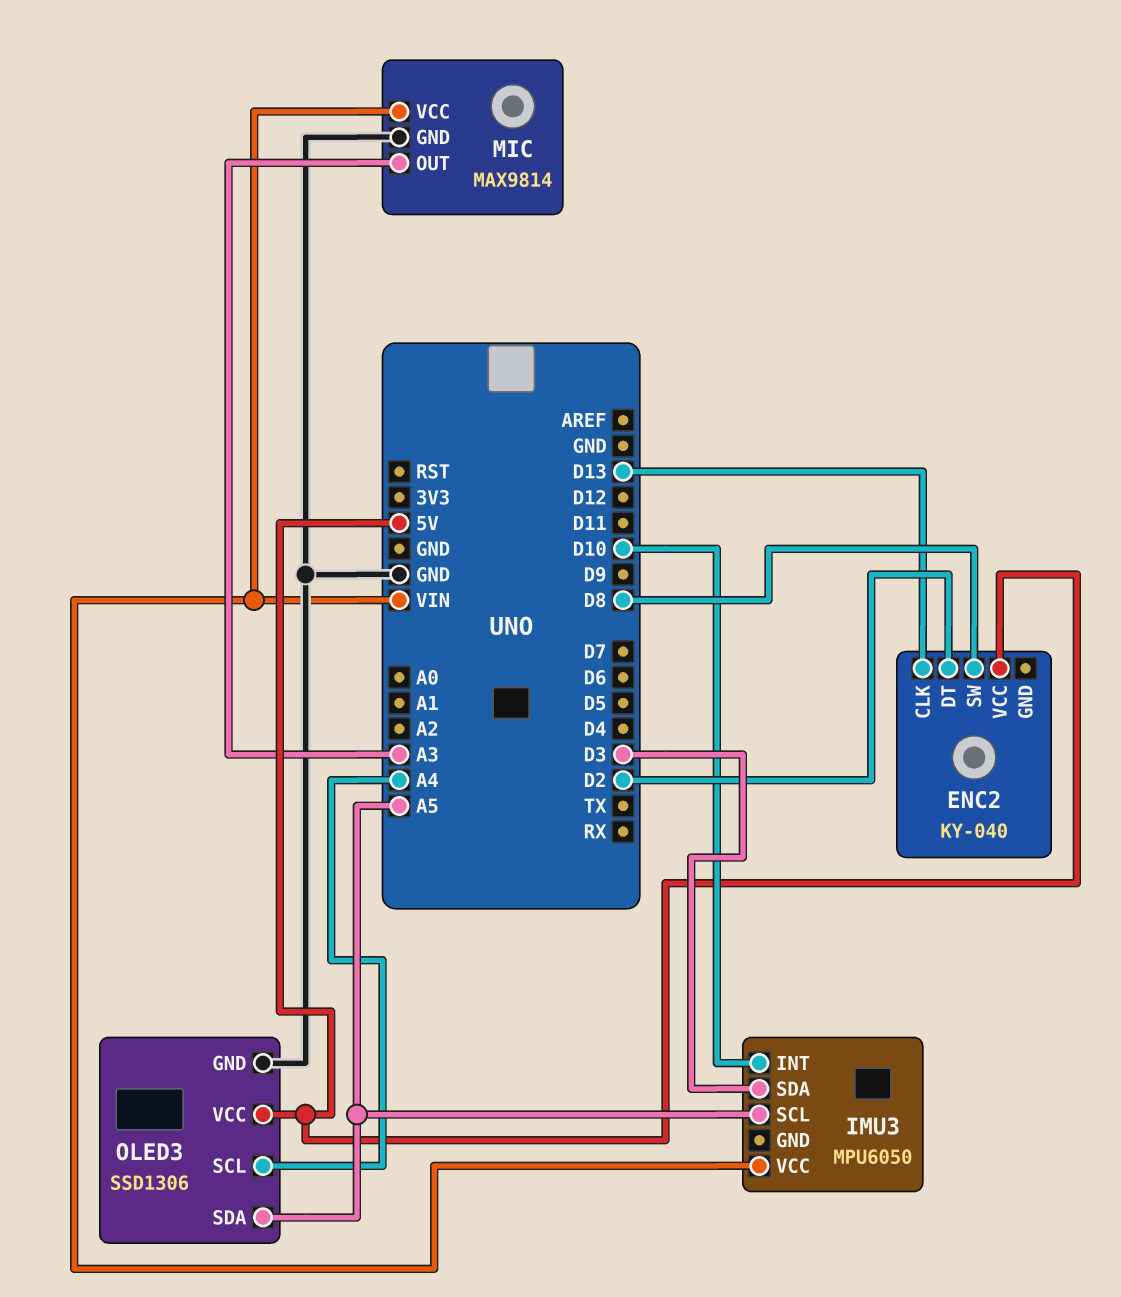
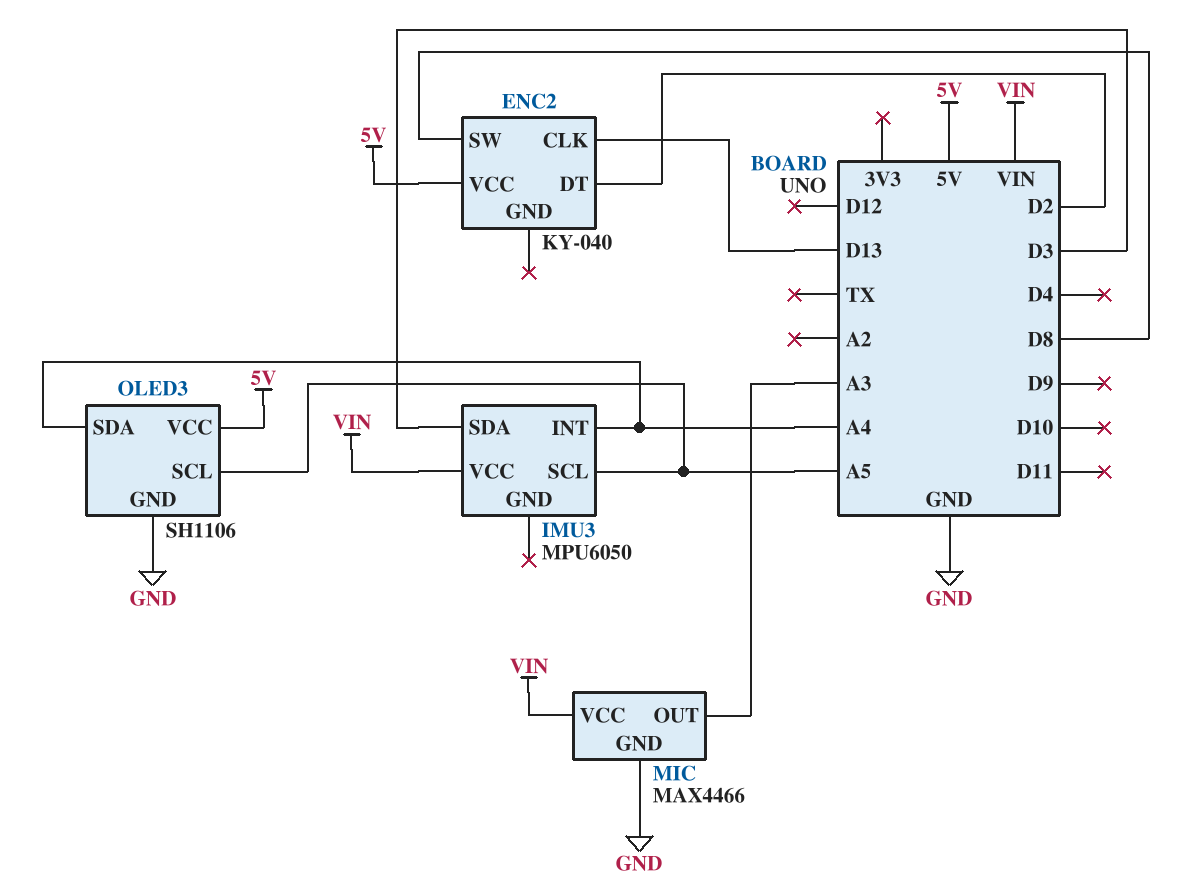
IMU3 pin INT: D10 -> A4
MIC: MAX9814 -> MAX4466
OLED3: SSD1306 -> SH1106
OLED3 pin SCL: A4 -> A5
OLED3 pin SDA: A5 -> A4

